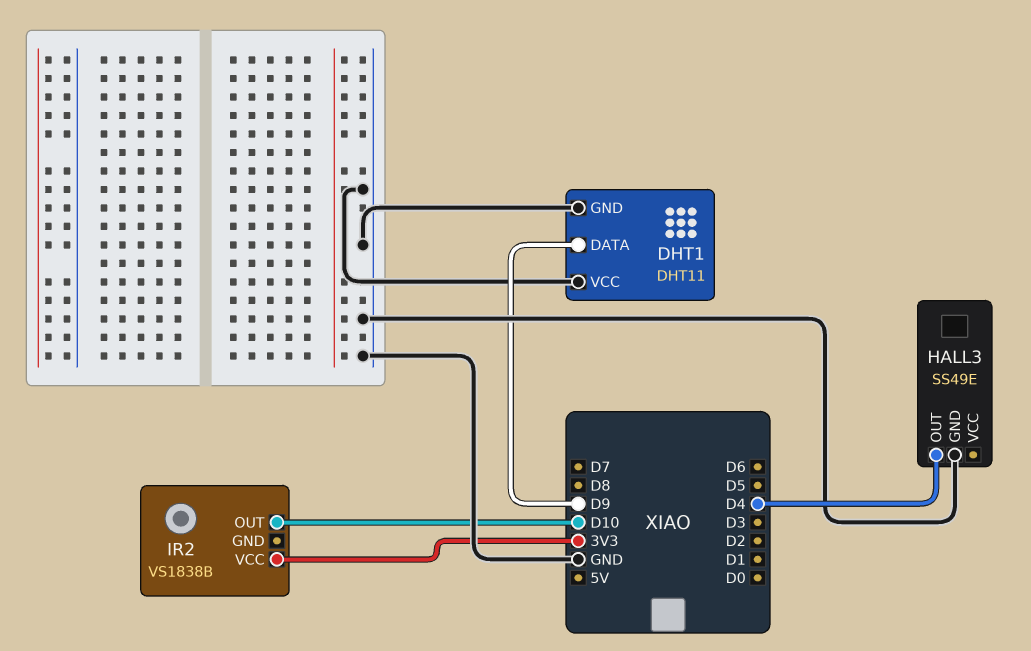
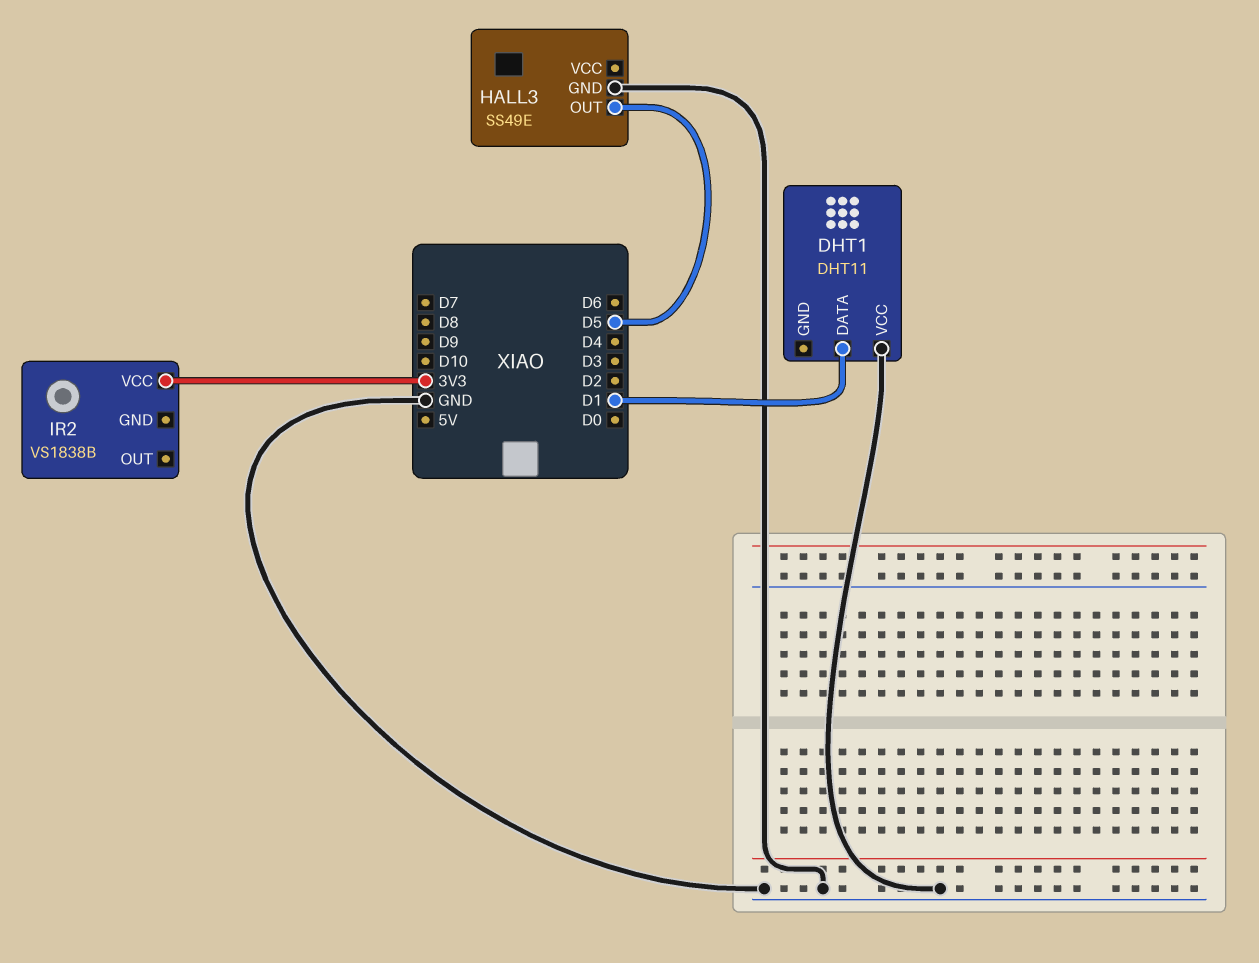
DHT1 pin DATA: D9 -> D1
DHT1 pin GND: GND -> none
HALL3 pin OUT: D4 -> D5
IR2 pin OUT: D10 -> none

